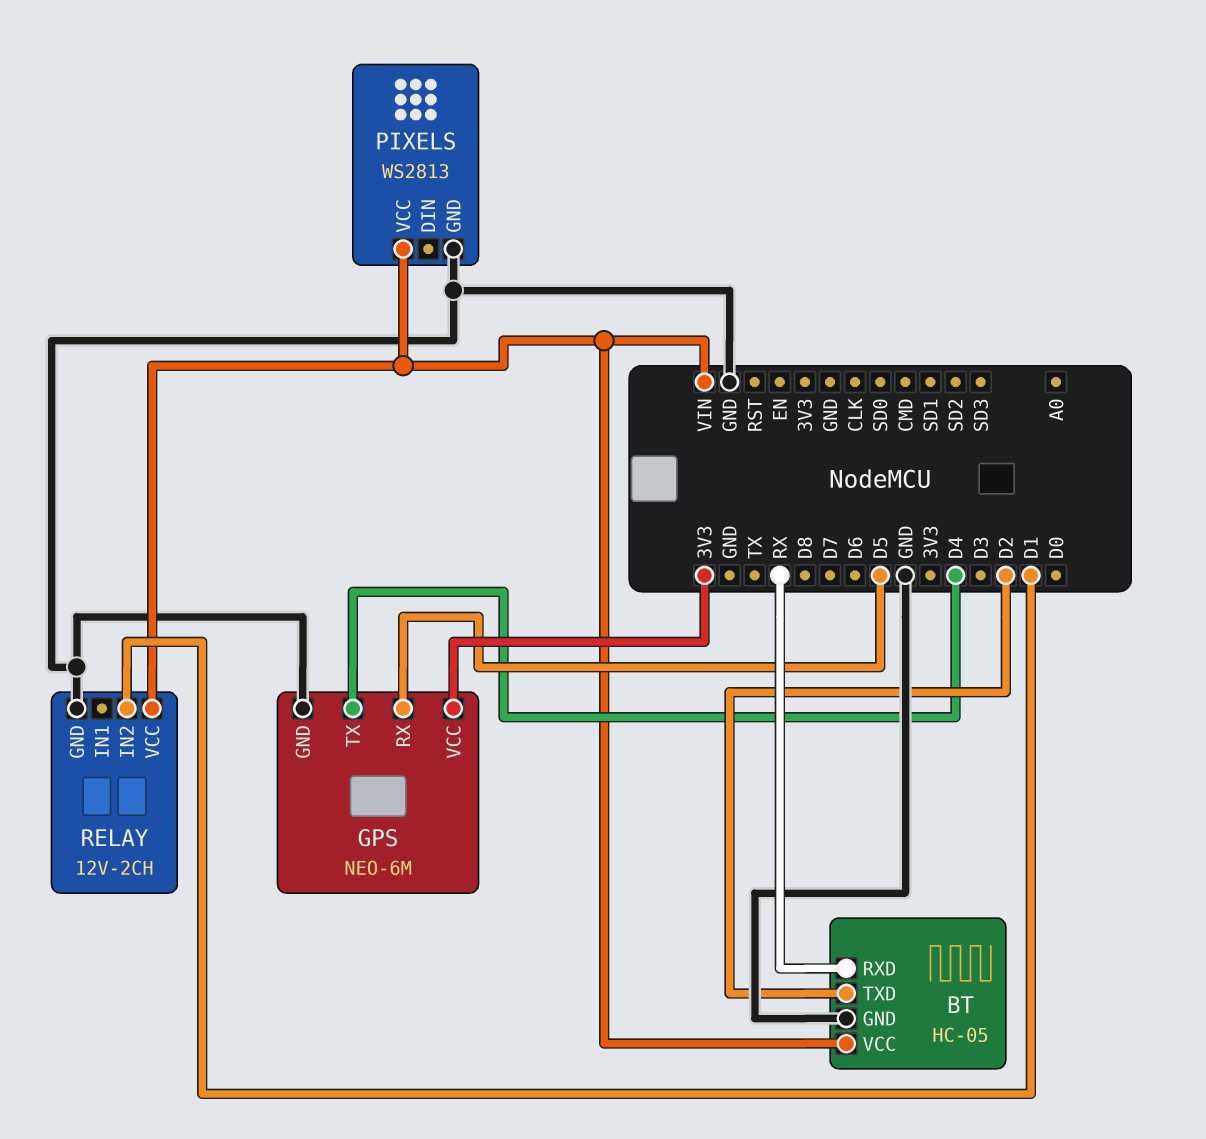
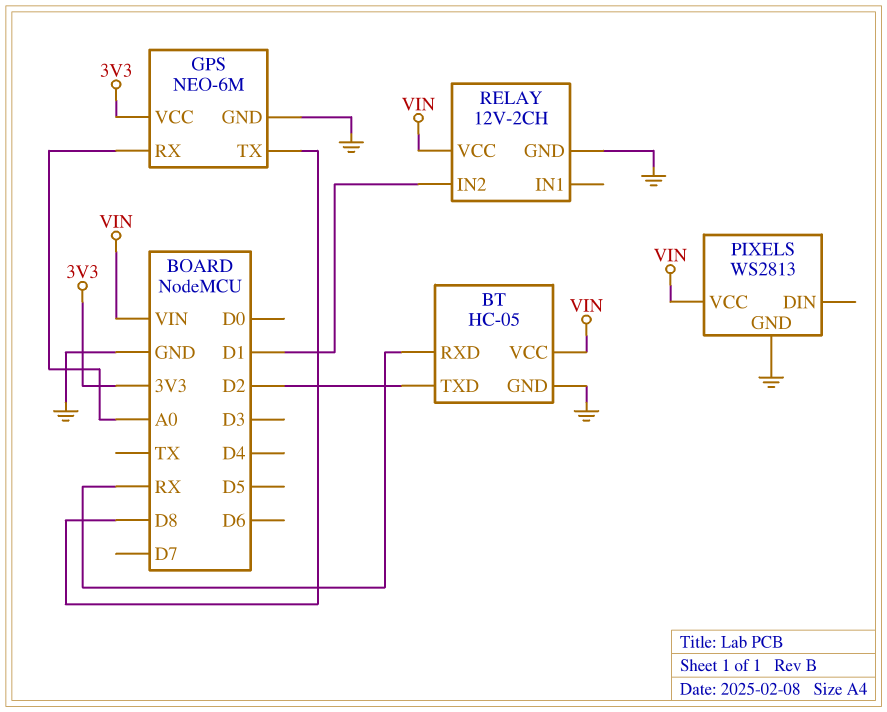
GPS pin RX: D5 -> A0
GPS pin TX: D4 -> D8

